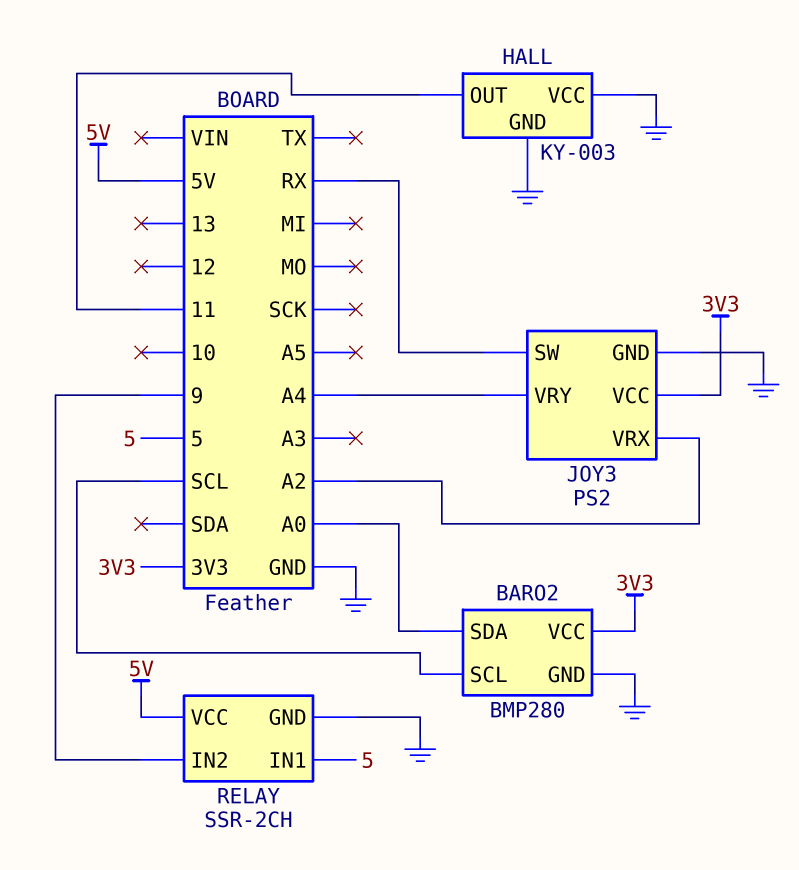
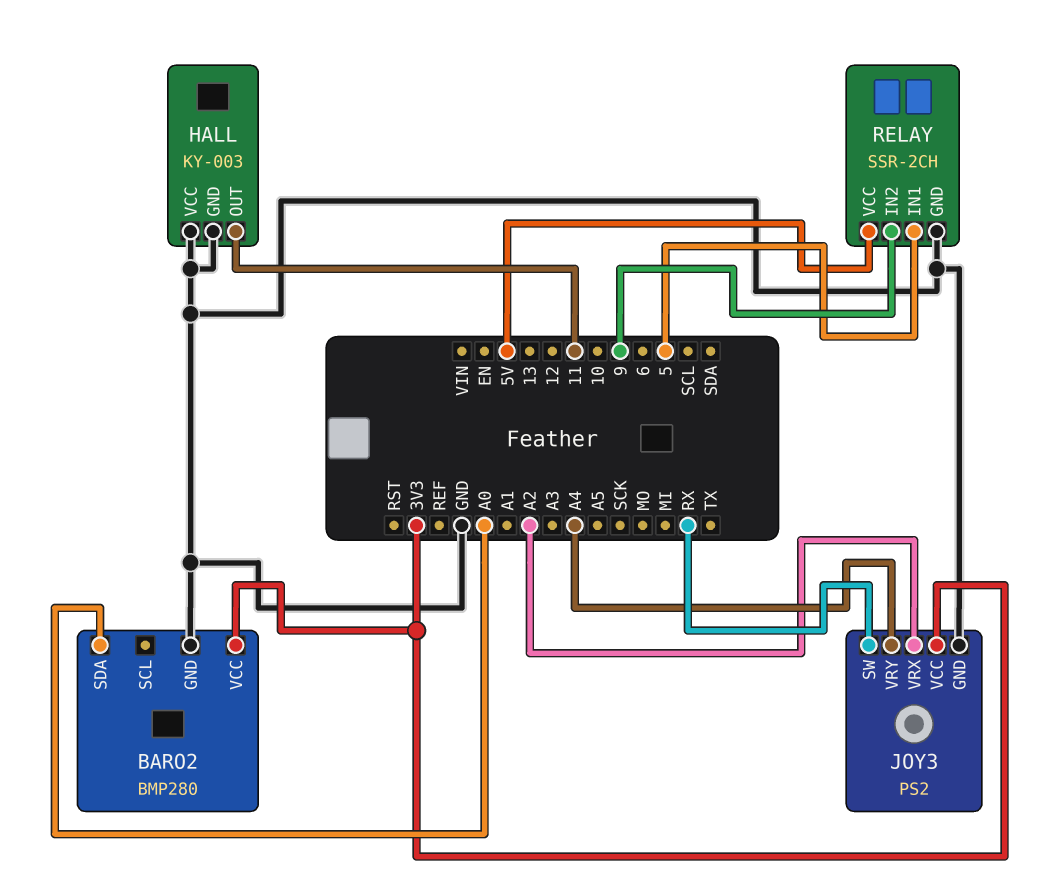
BARO2 pin SCL: SCL -> none

